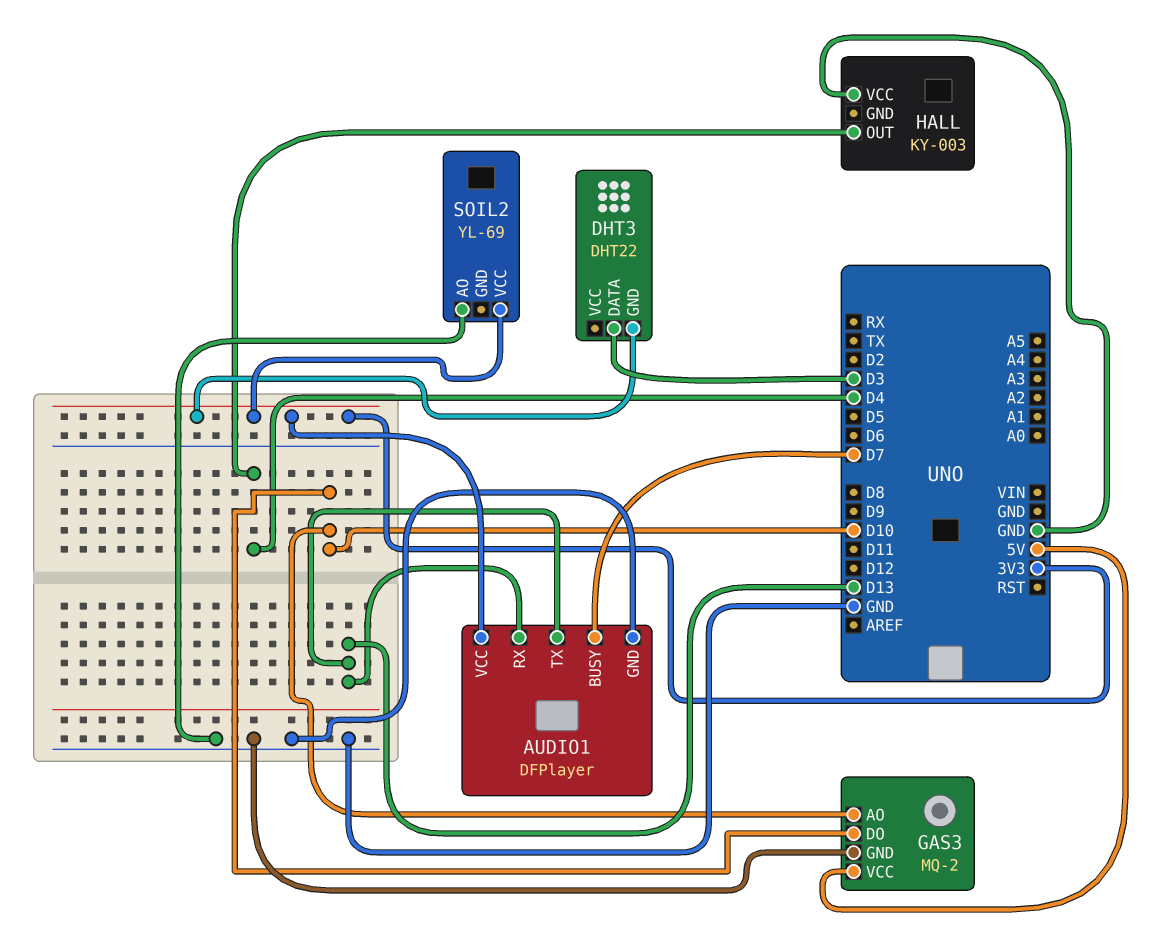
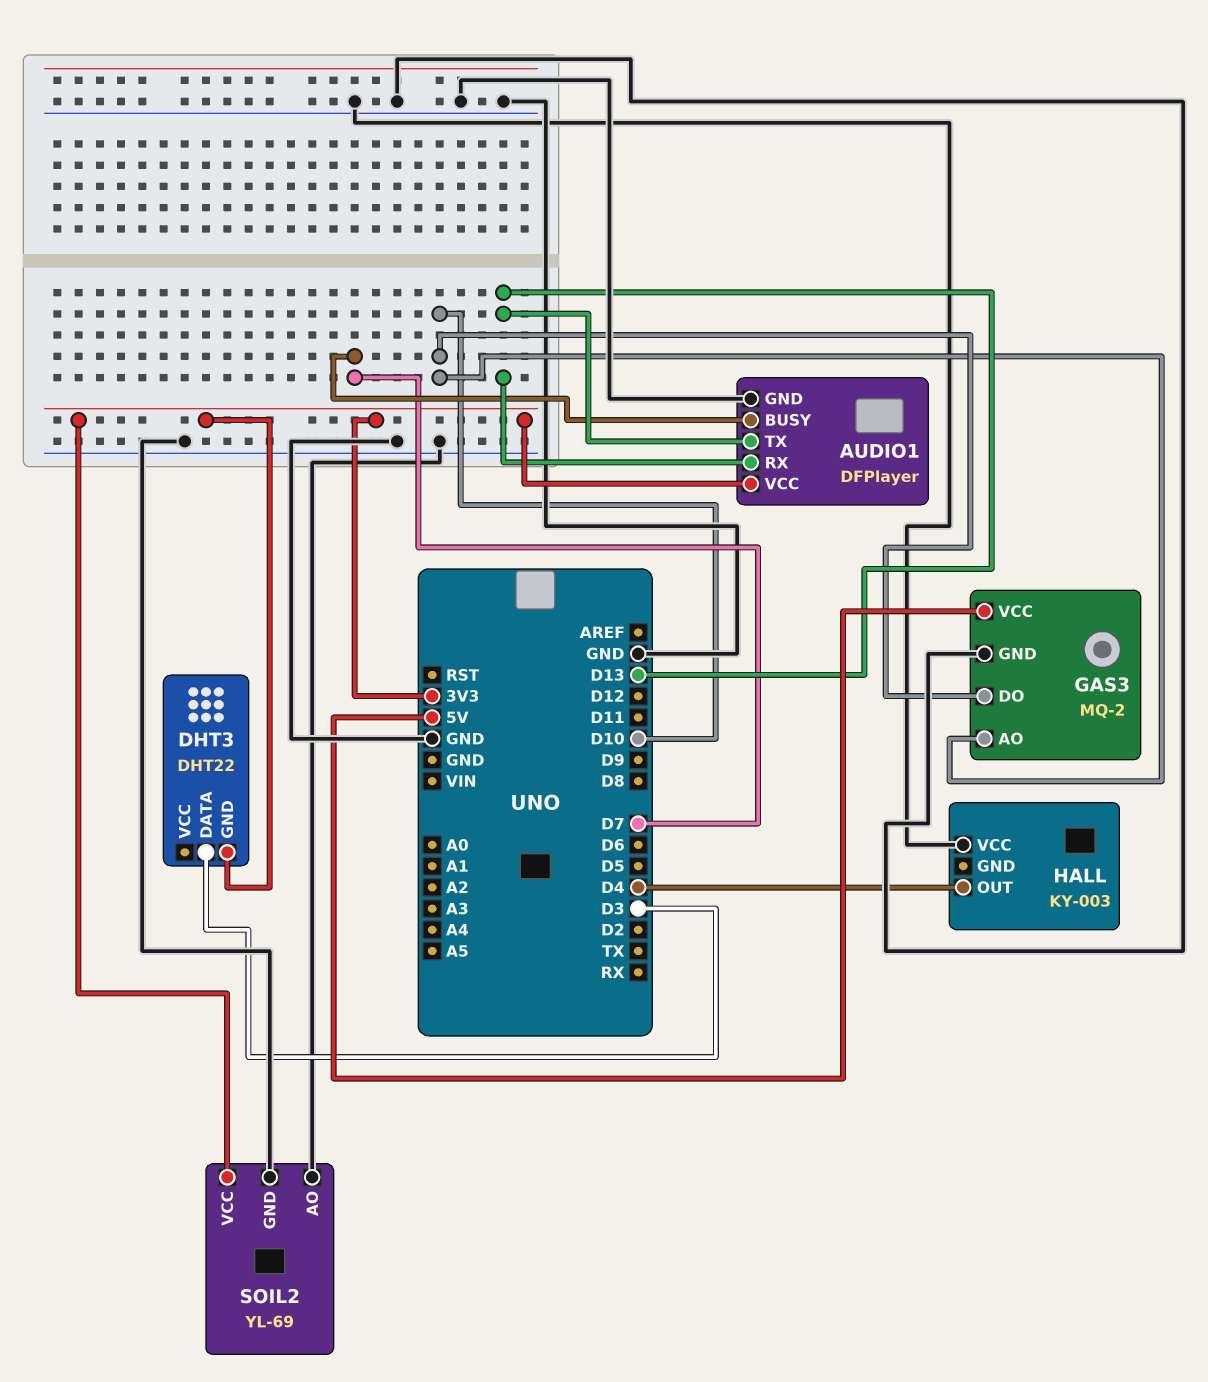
SOIL2 pin GND: none -> GND

